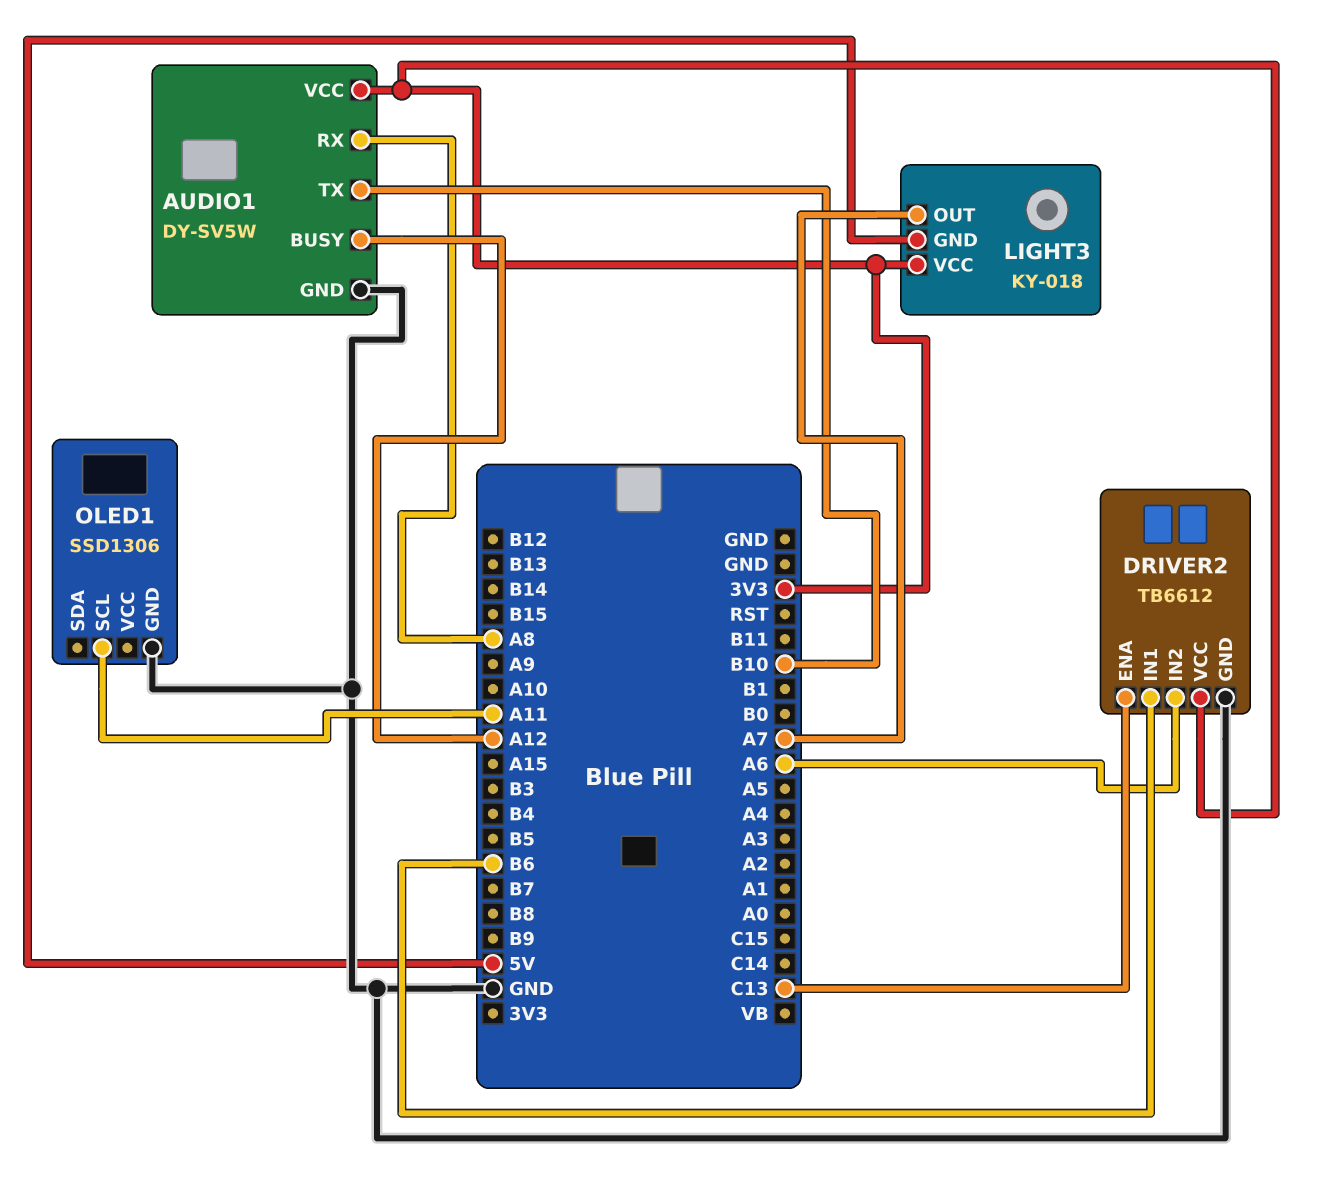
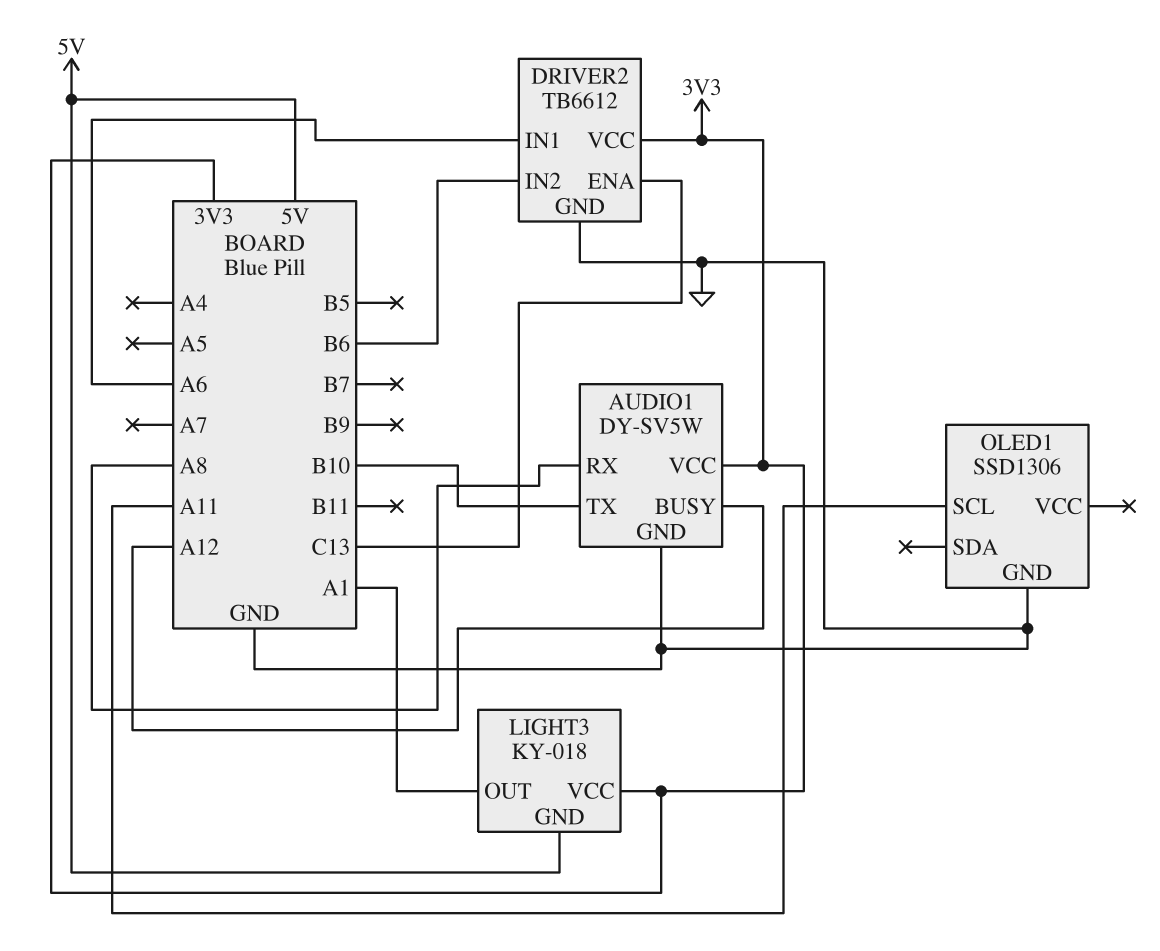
DRIVER2 pin IN1: B6 -> A6
DRIVER2 pin IN2: A6 -> B6
LIGHT3 pin OUT: A7 -> A1

